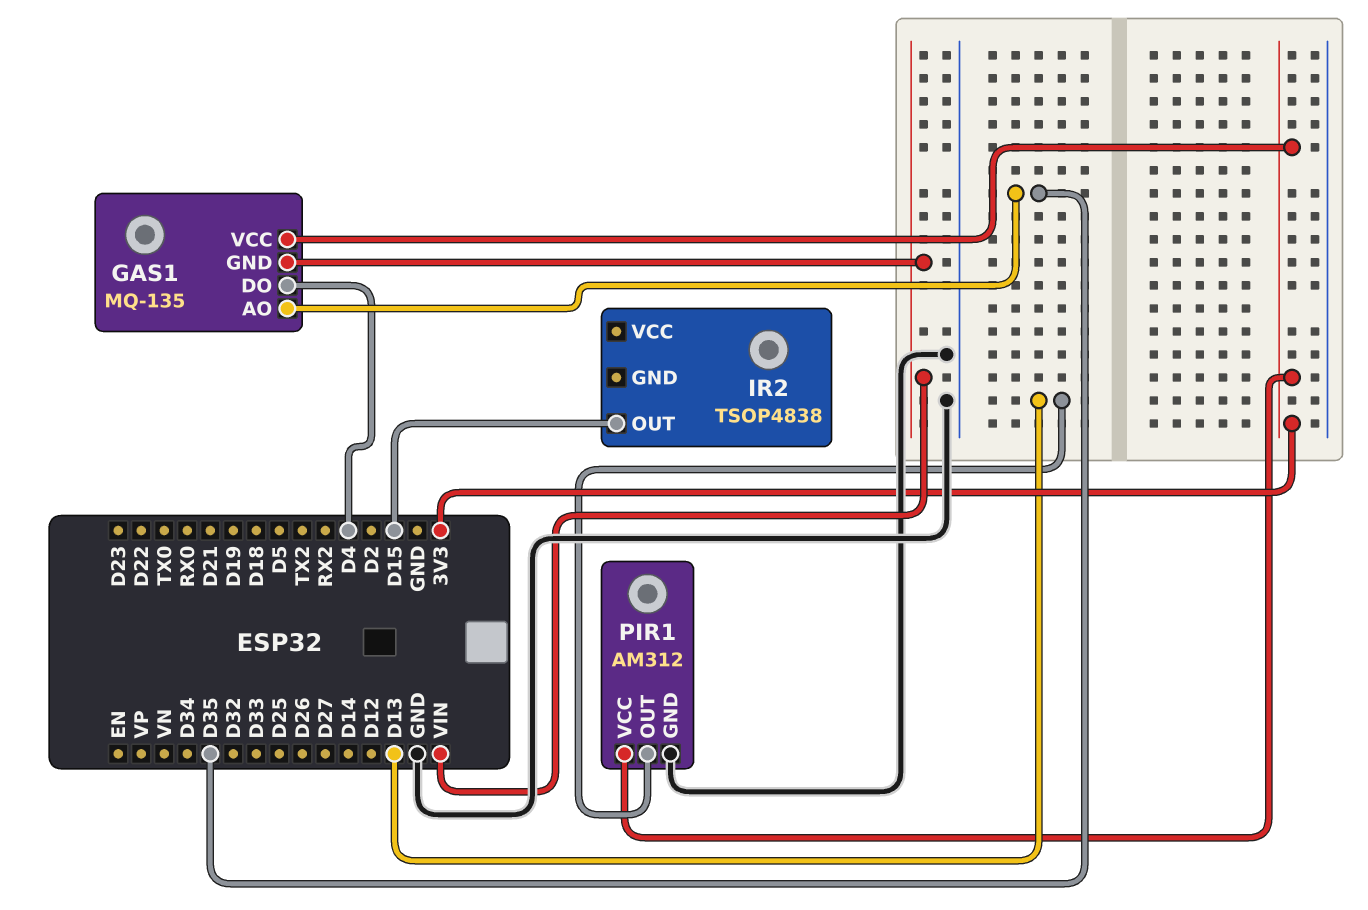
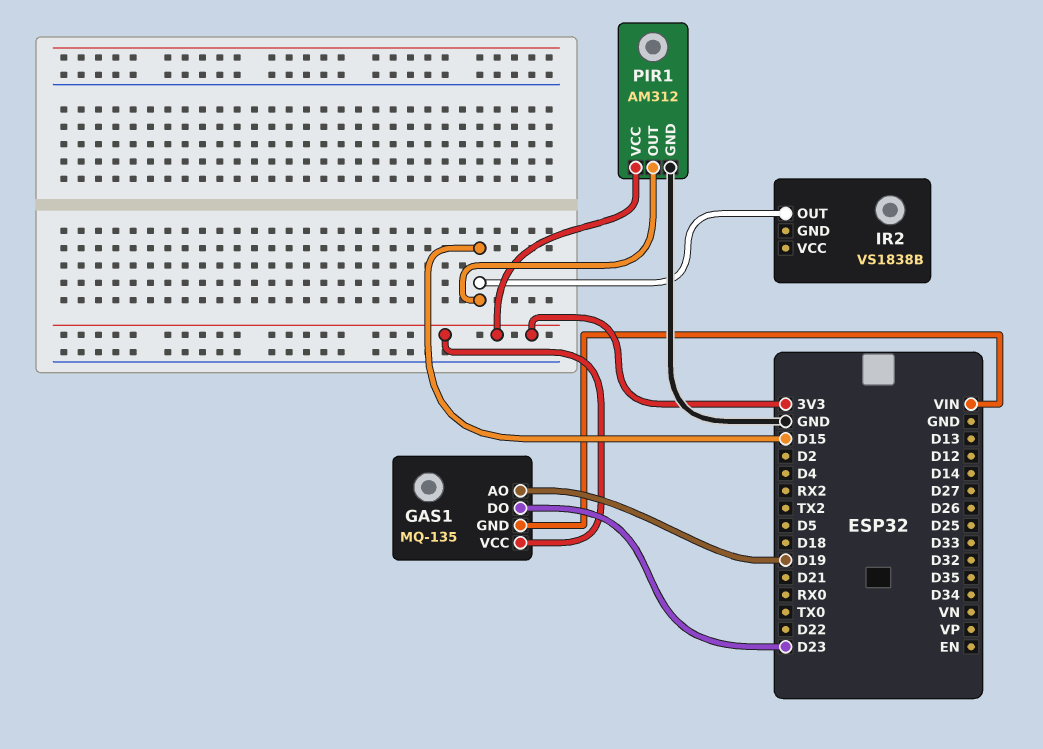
GAS1 pin AO: D35 -> D19
GAS1 pin DO: D4 -> D23
IR2: TSOP4838 -> VS1838B
PIR1 pin OUT: D13 -> D15

